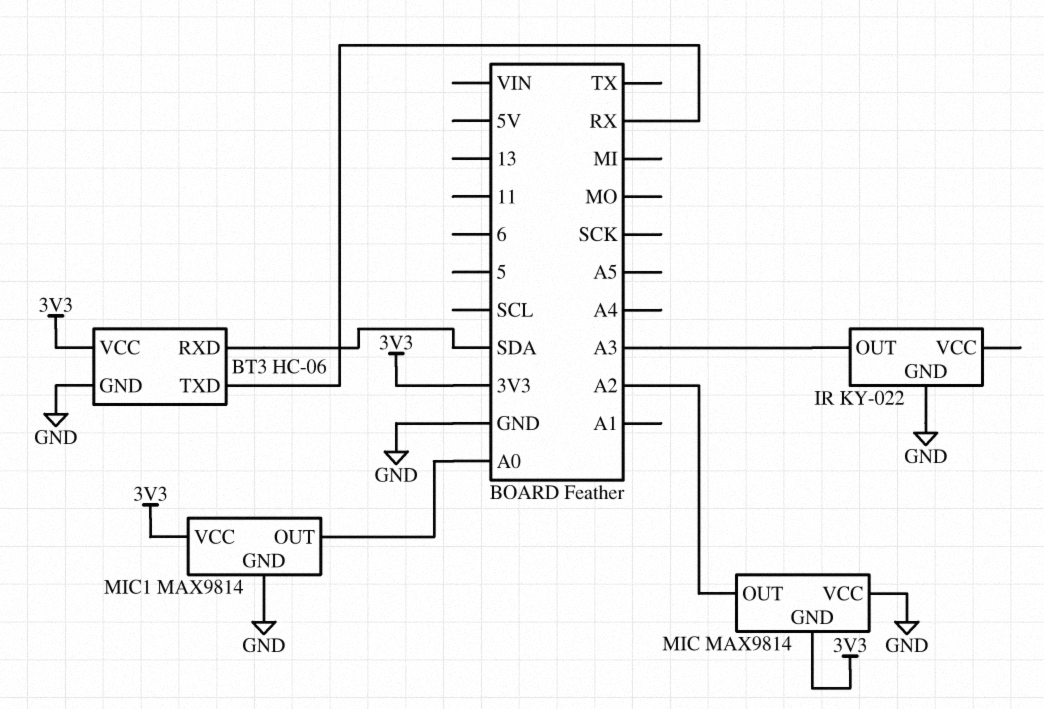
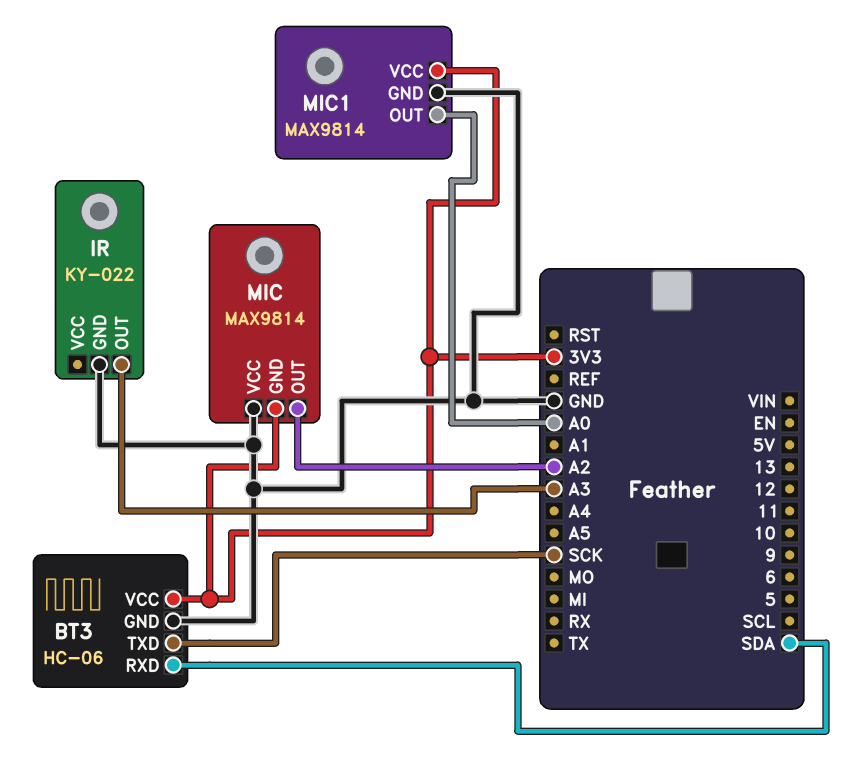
BT3 pin TXD: RX -> SCK

